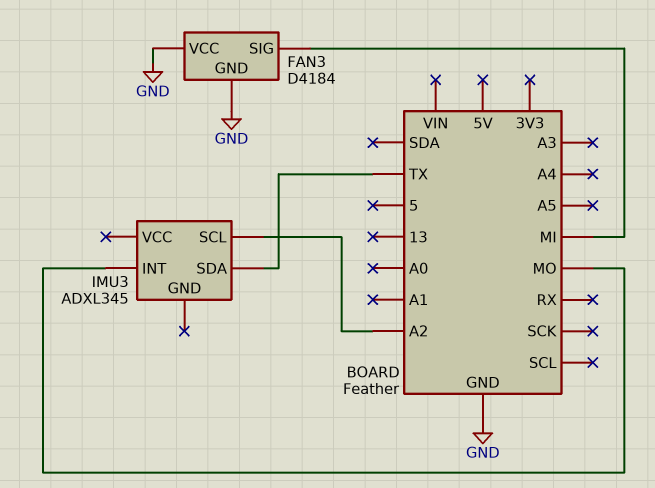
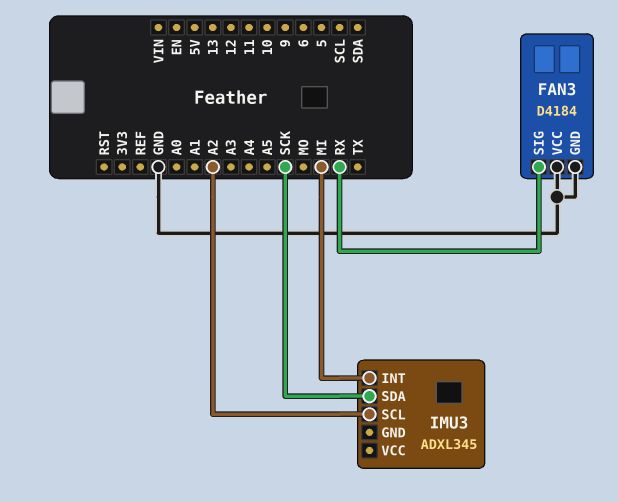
FAN3 pin SIG: MI -> RX
IMU3 pin INT: MO -> MI
IMU3 pin SDA: TX -> SCK

